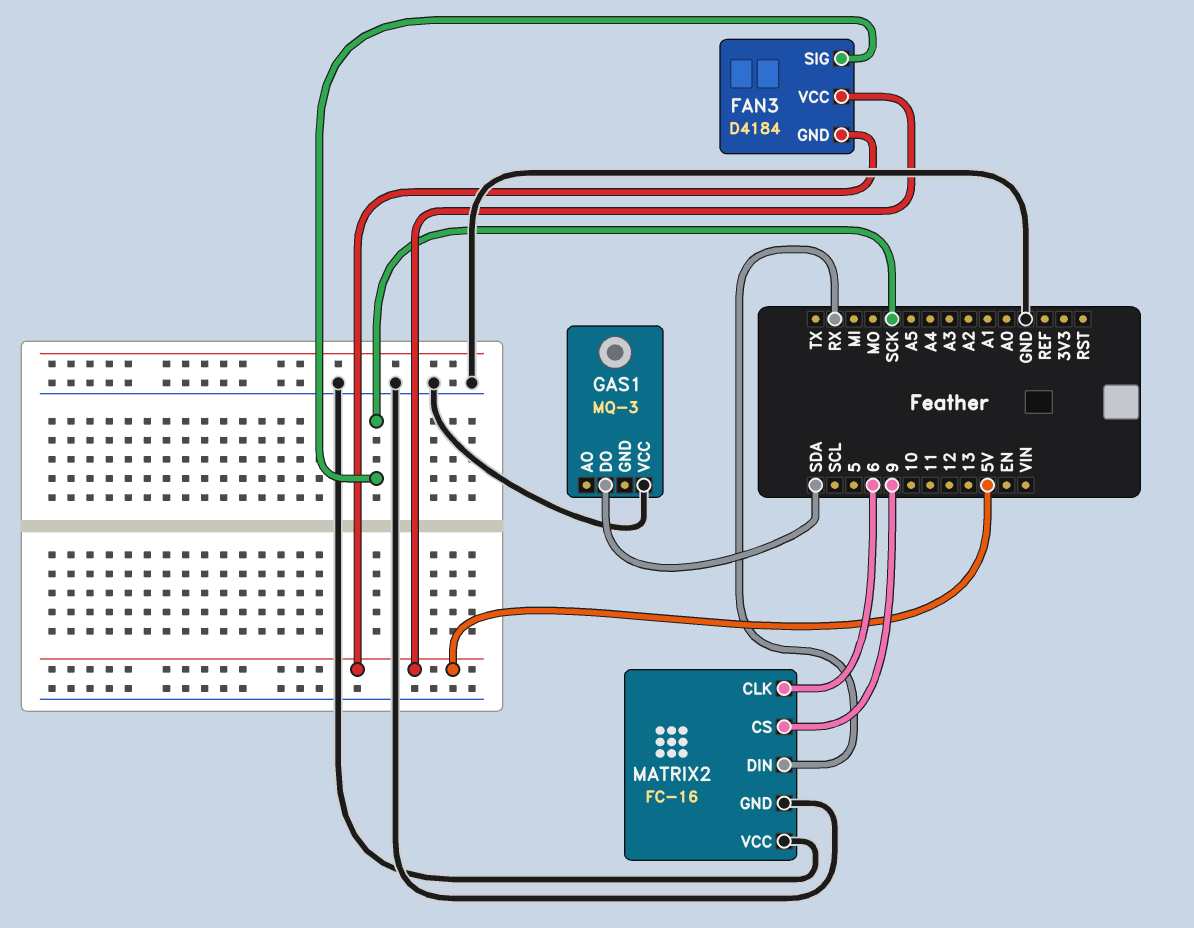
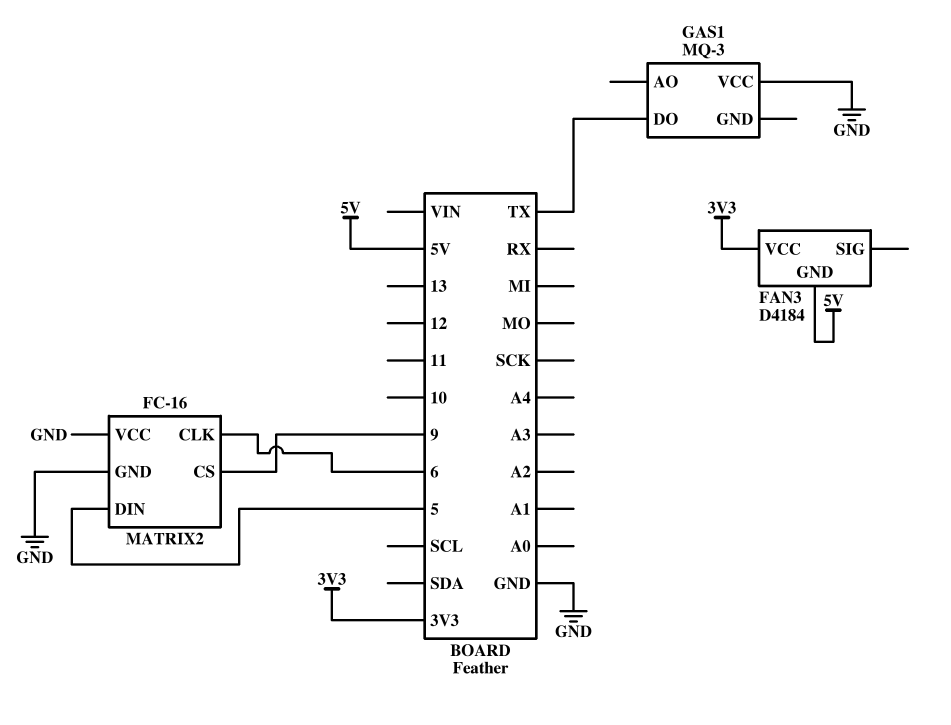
FAN3 pin SIG: SCK -> none
FAN3 pin VCC: 5V -> 3V3
GAS1 pin DO: SDA -> TX
MATRIX2 pin DIN: RX -> 5

